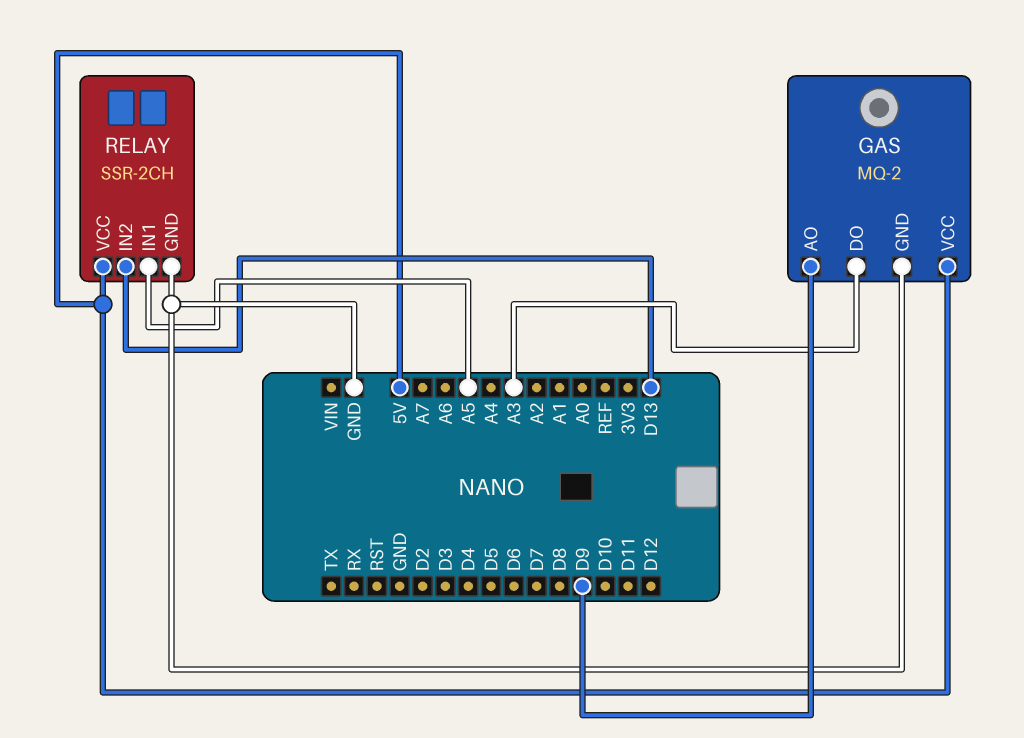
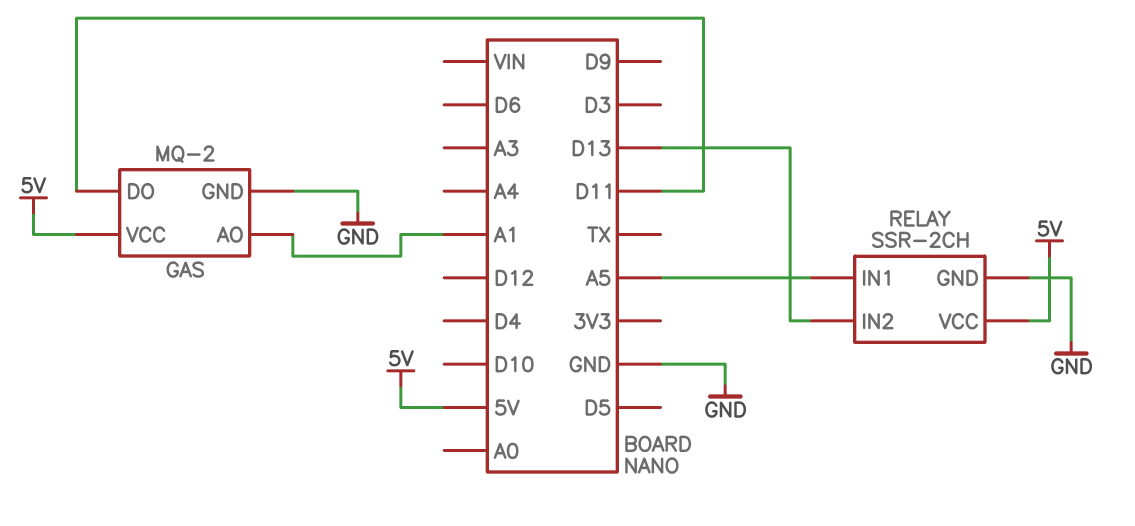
GAS pin AO: D9 -> A1
GAS pin DO: A3 -> D11

